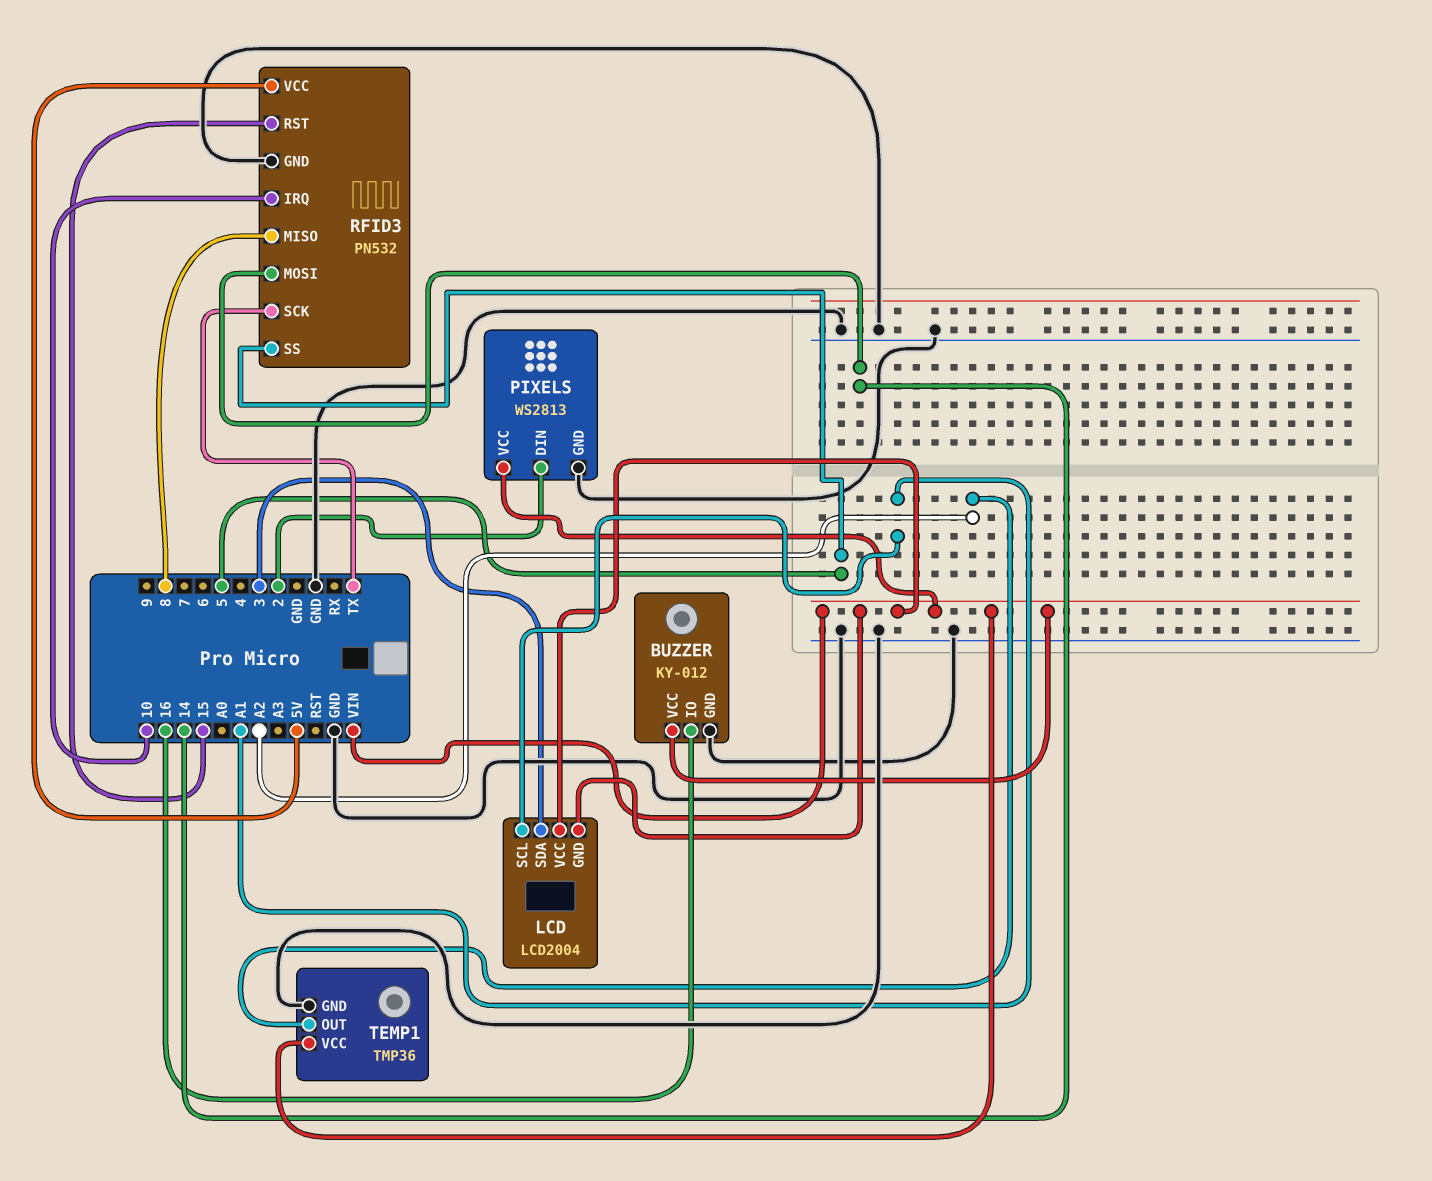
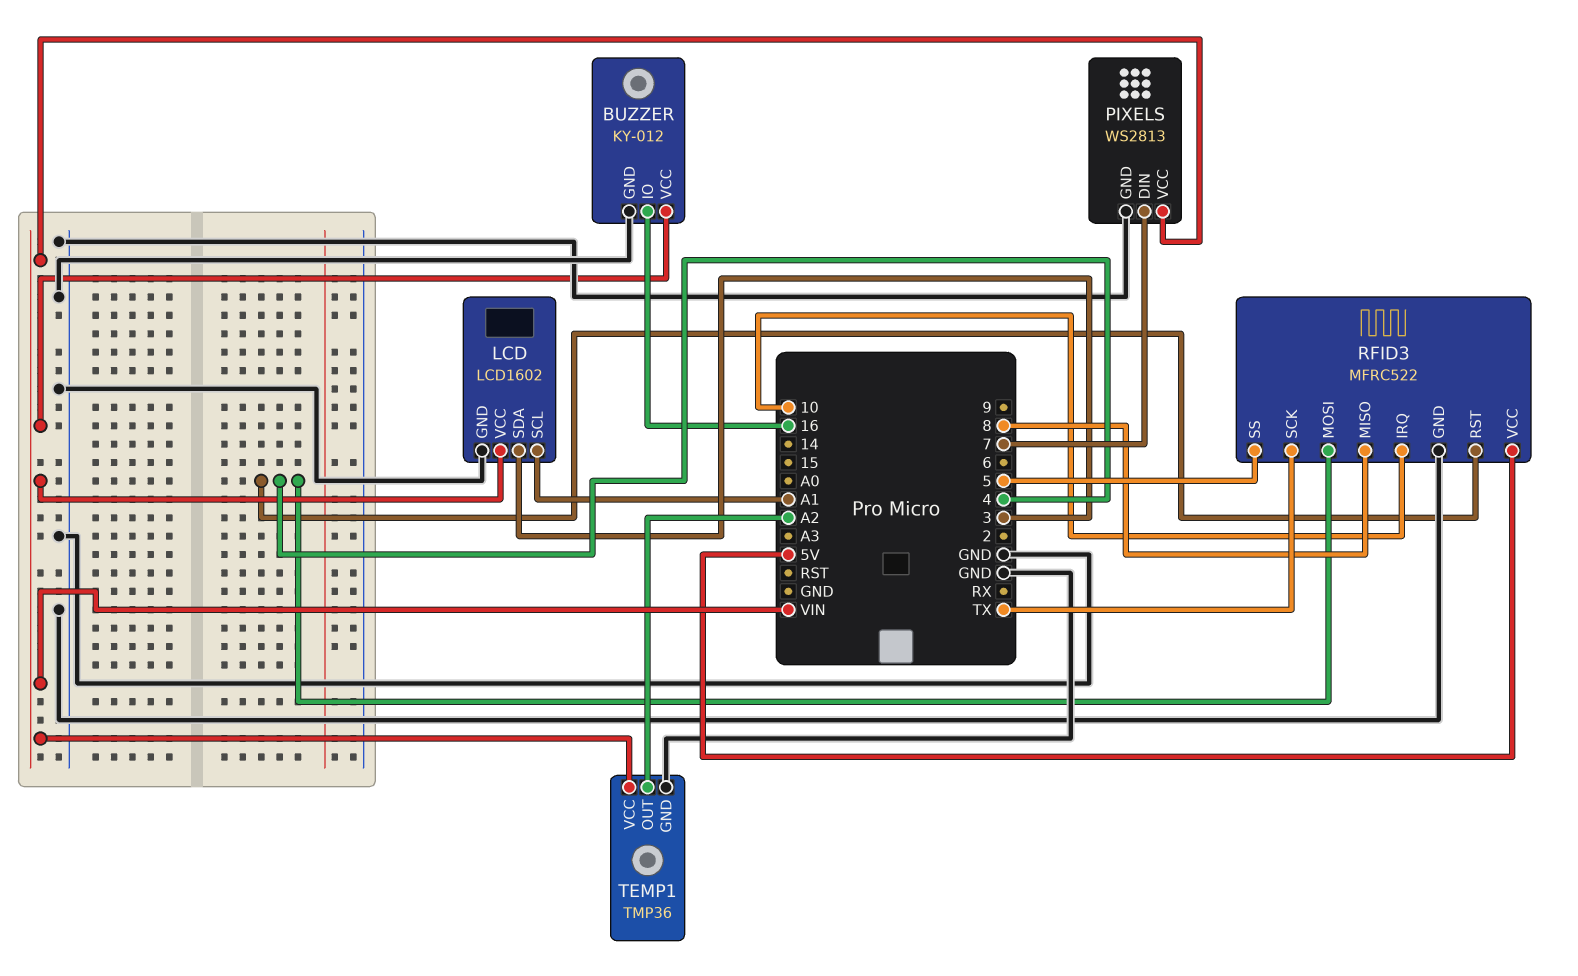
LCD: LCD2004 -> LCD1602
LCD pin GND: VIN -> GND
PIXELS pin DIN: 2 -> 7
RFID3: PN532 -> MFRC522
RFID3 pin MOSI: 14 -> 4
RFID3 pin RST: 15 -> 4

